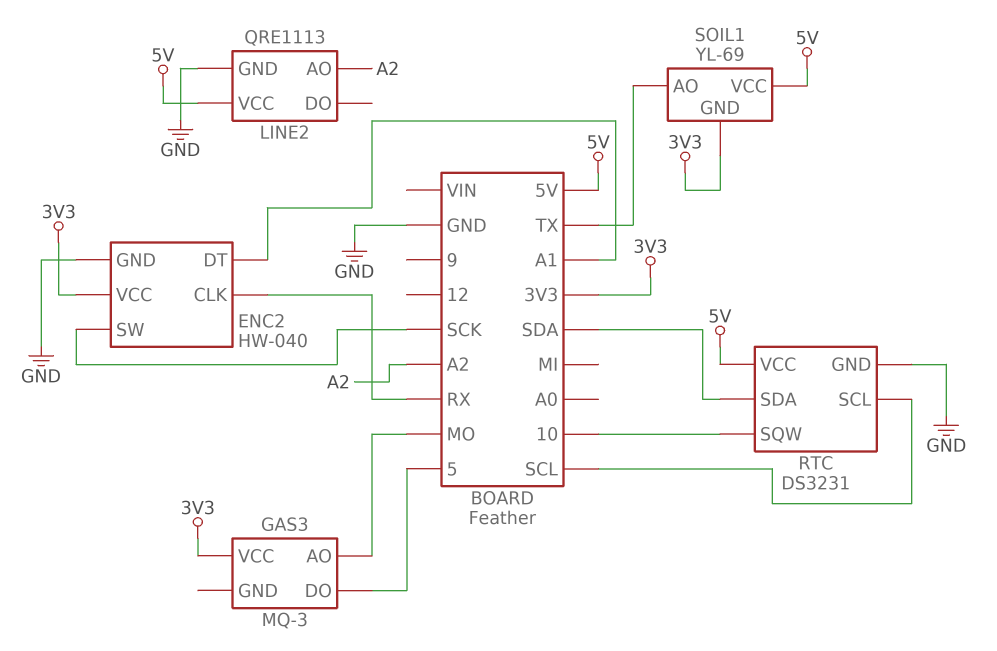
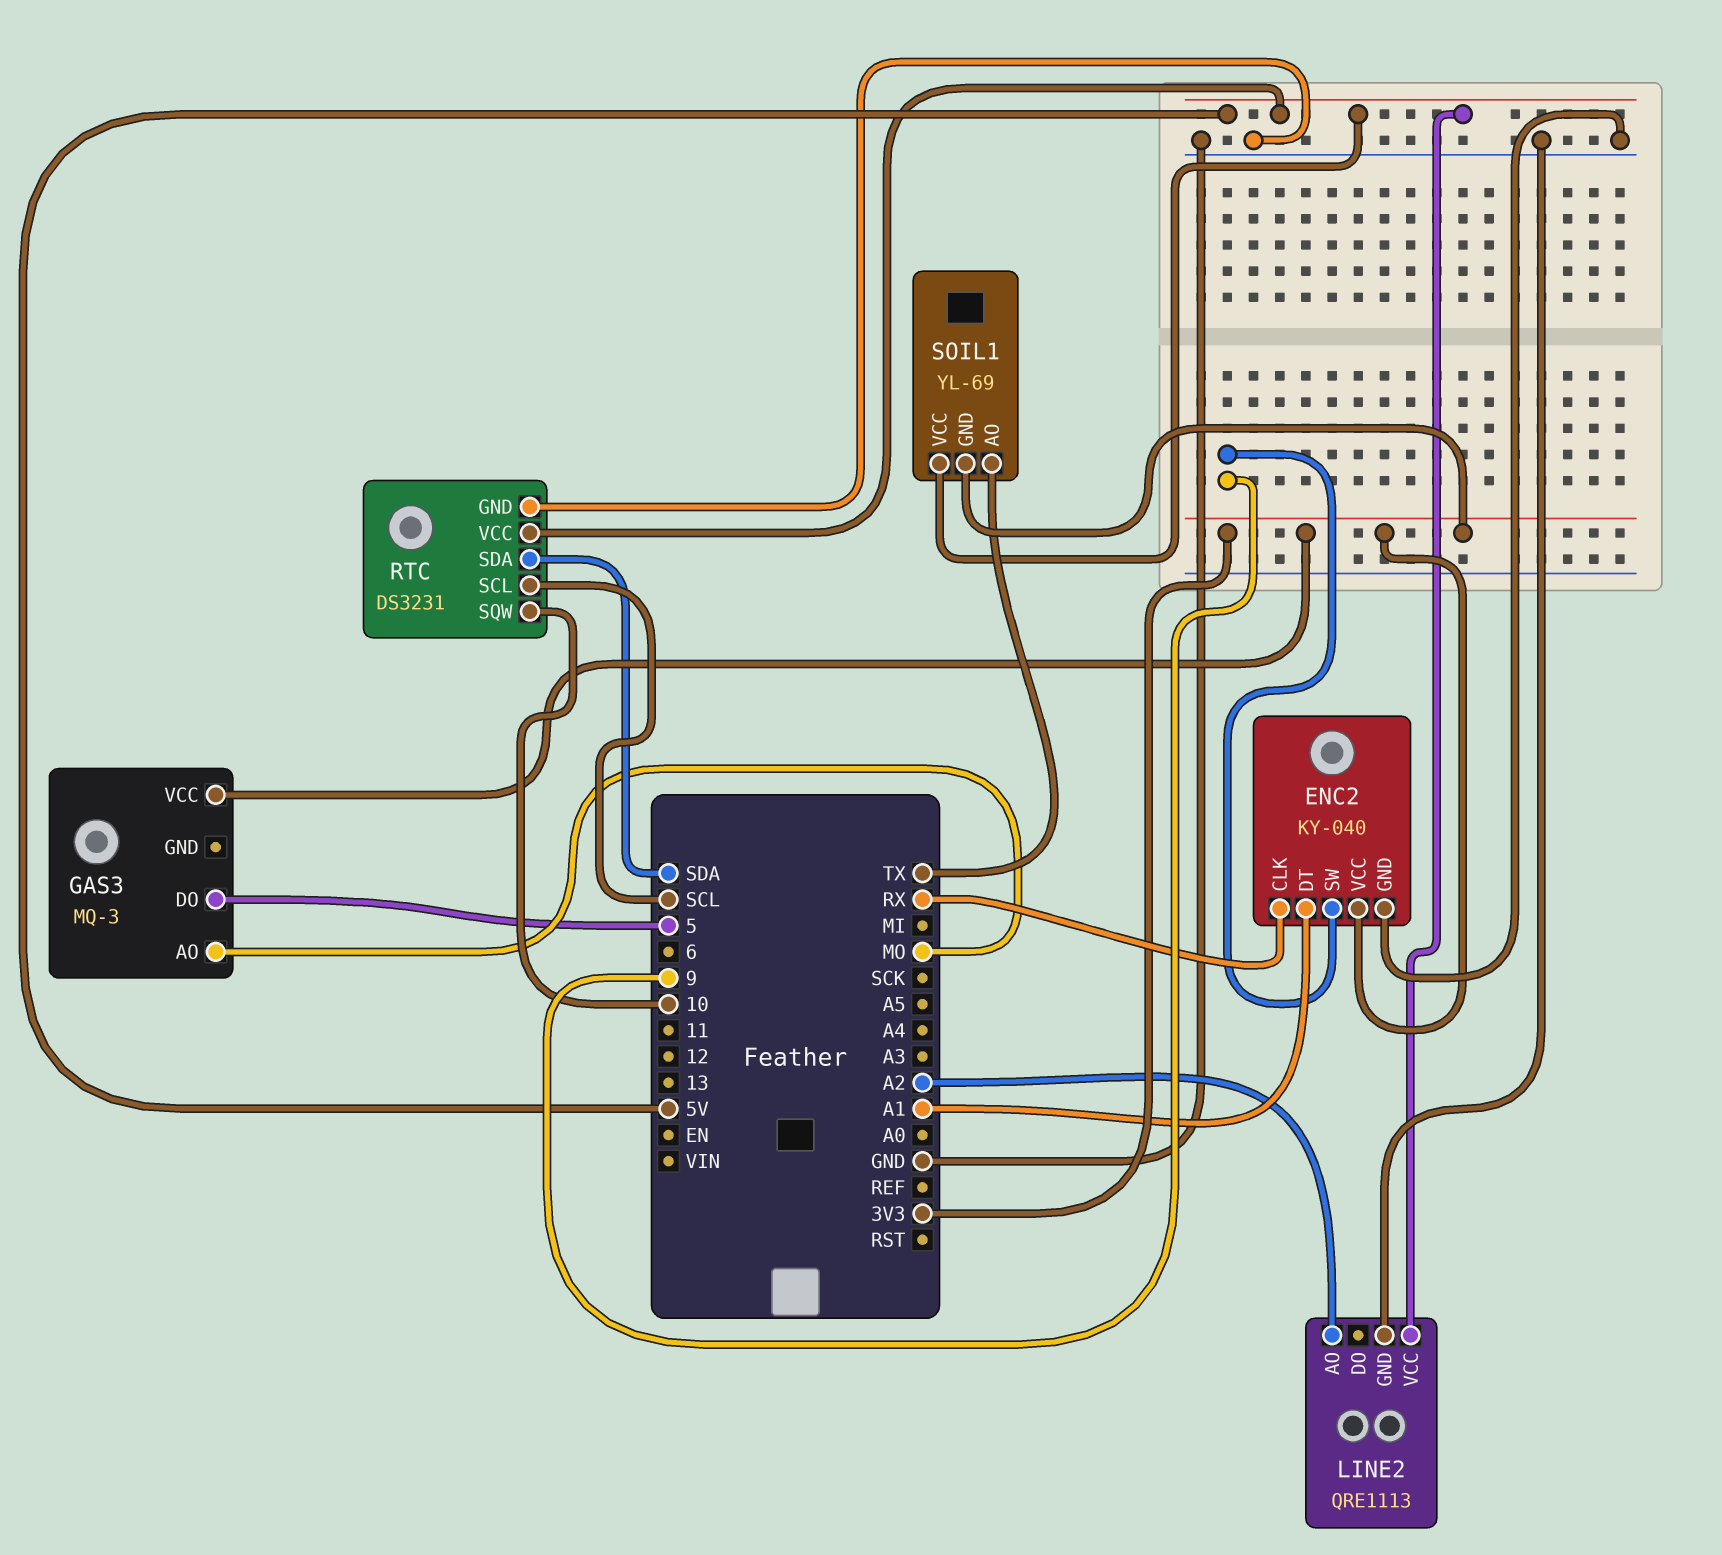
ENC2: HW-040 -> KY-040
ENC2 pin SW: SCK -> 9

